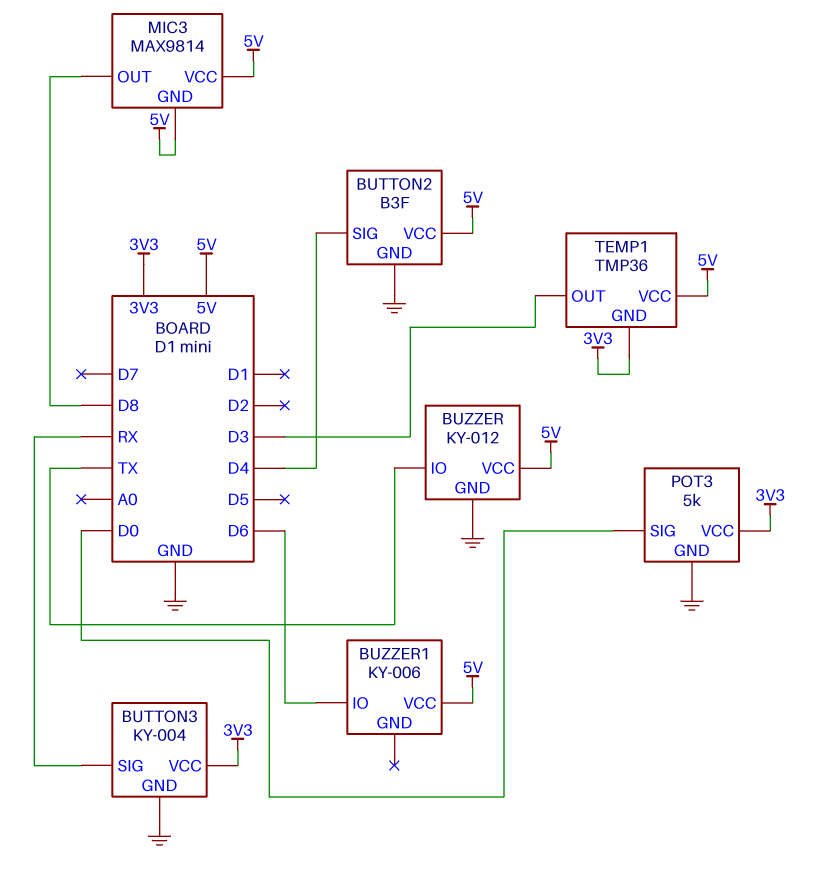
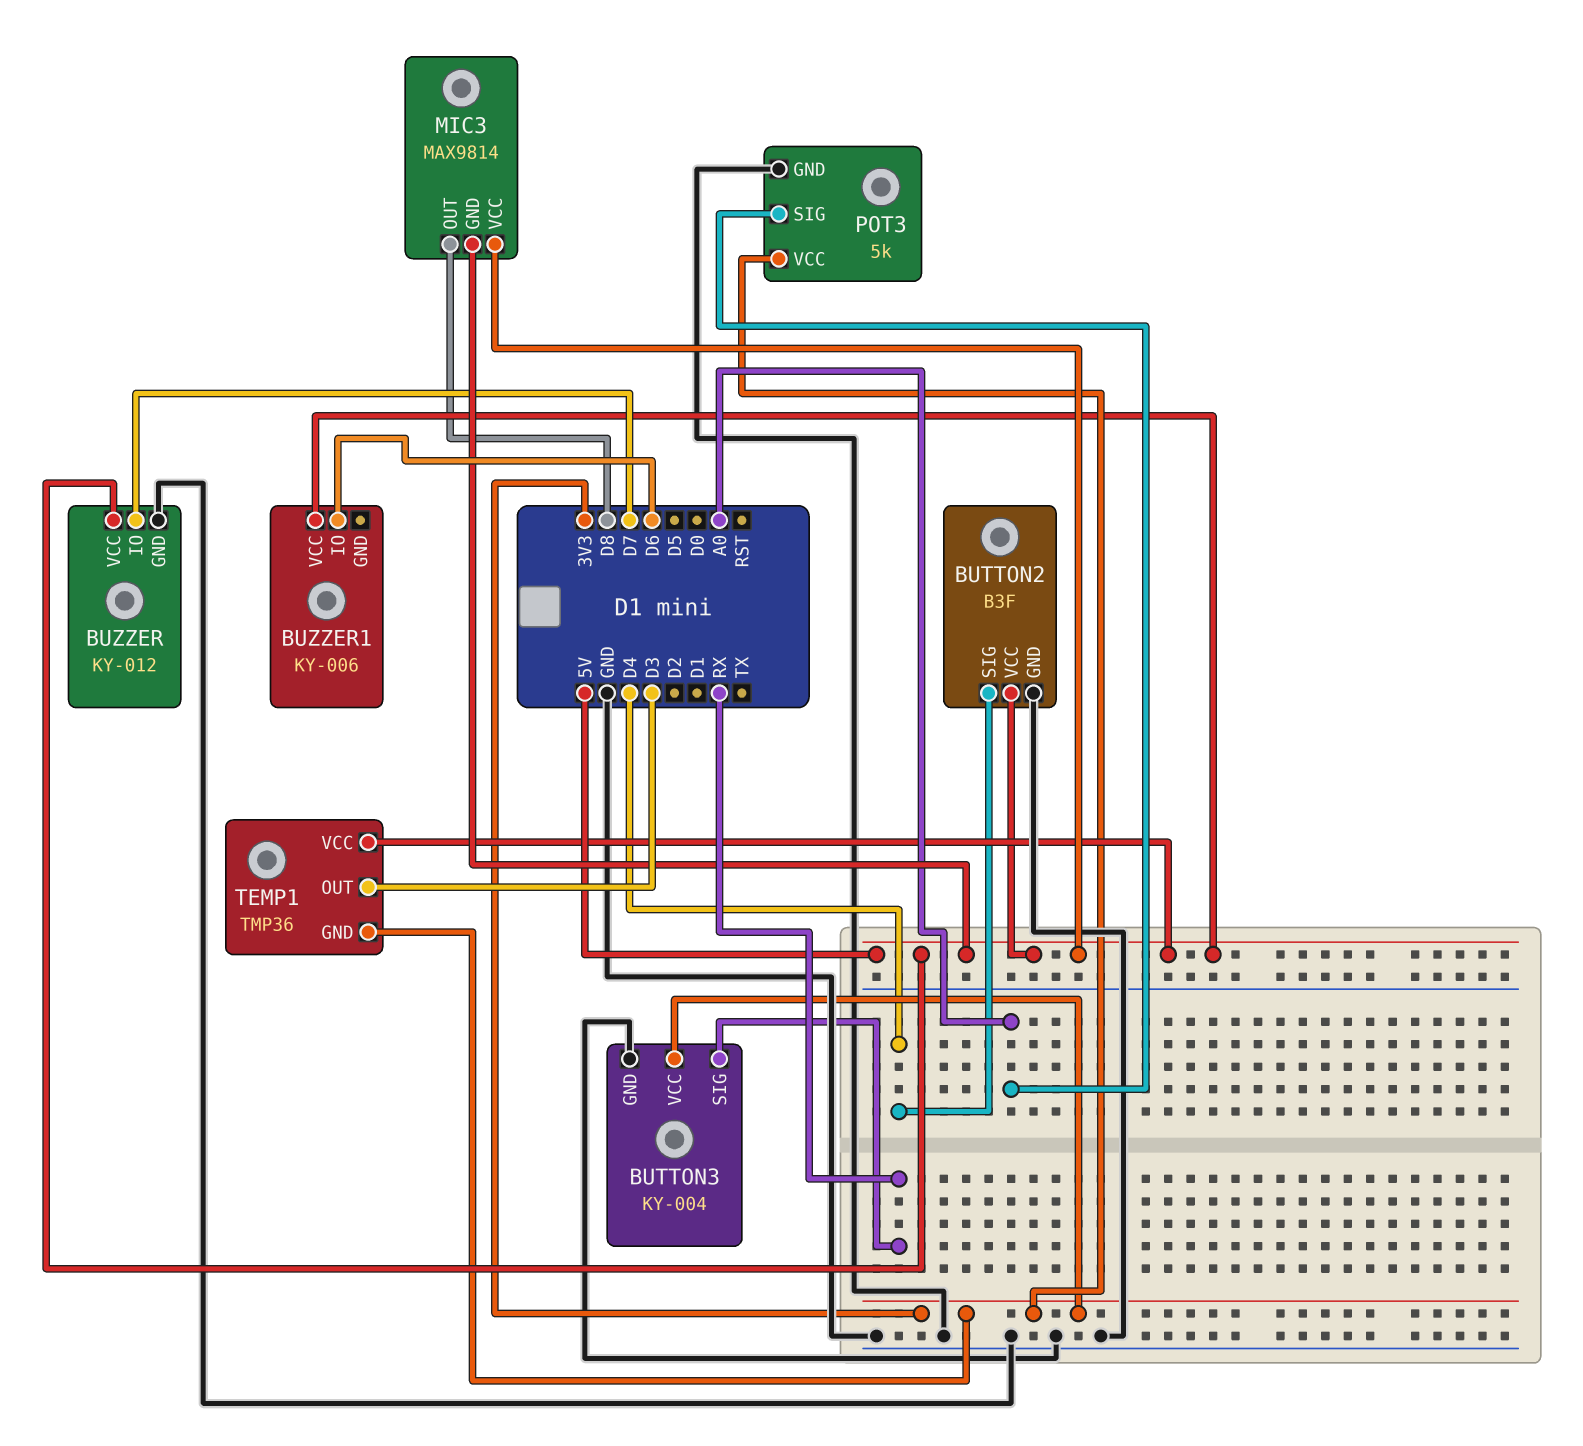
BUZZER pin IO: TX -> D7
POT3 pin SIG: D0 -> A0

